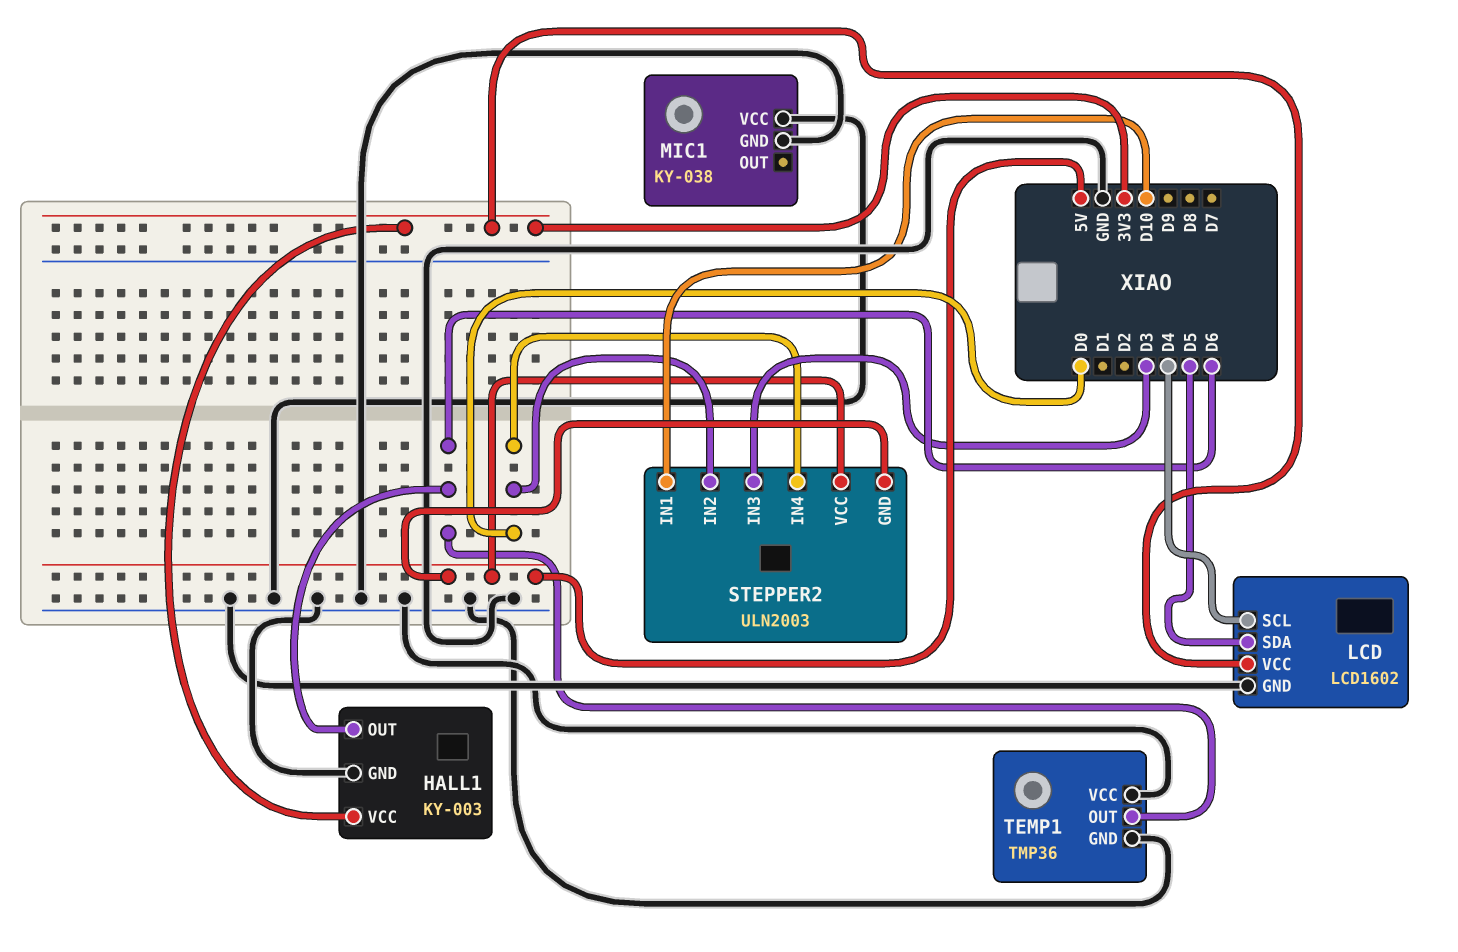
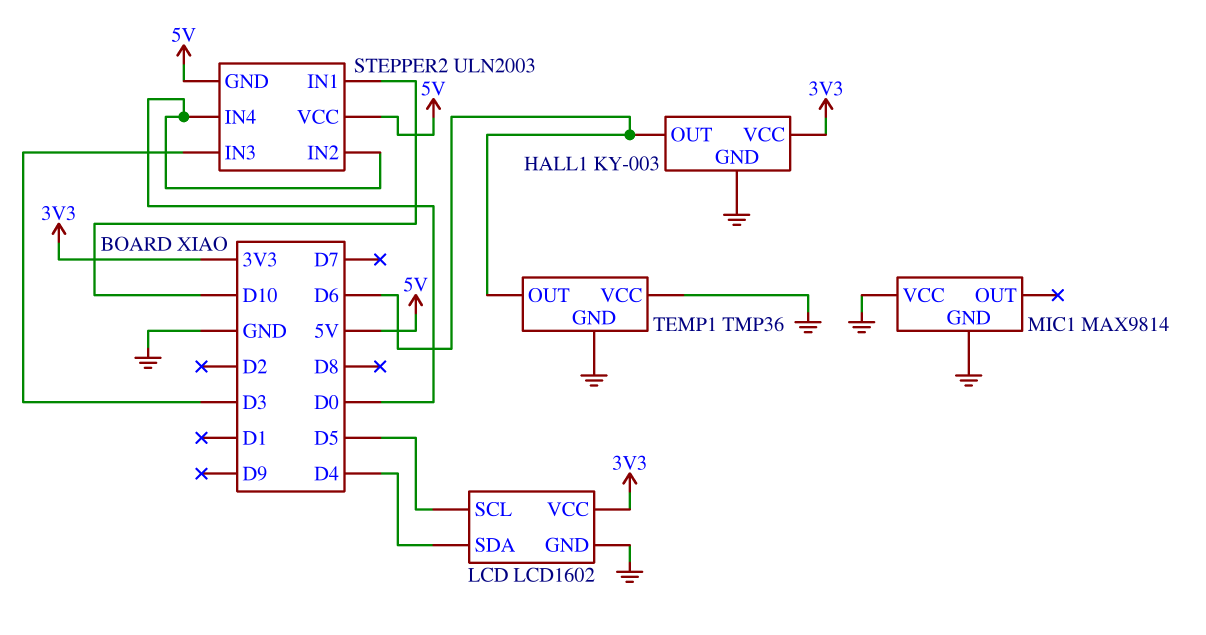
LCD pin SCL: D4 -> D5
LCD pin SDA: D5 -> D4
MIC1: KY-038 -> MAX9814

